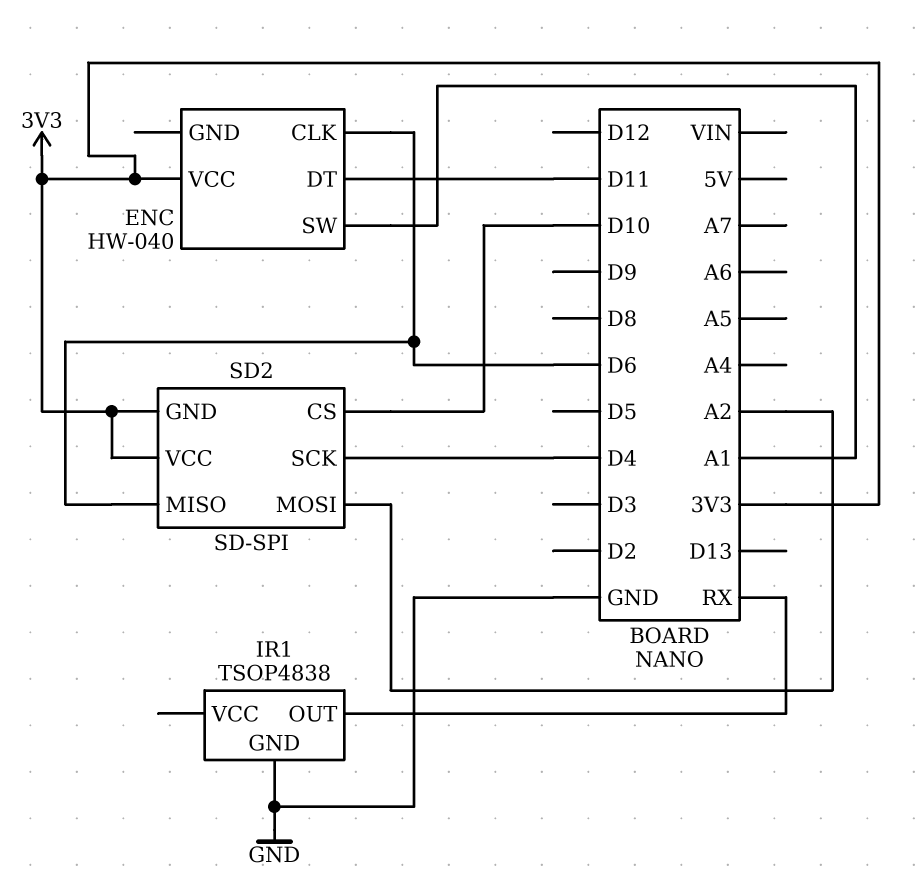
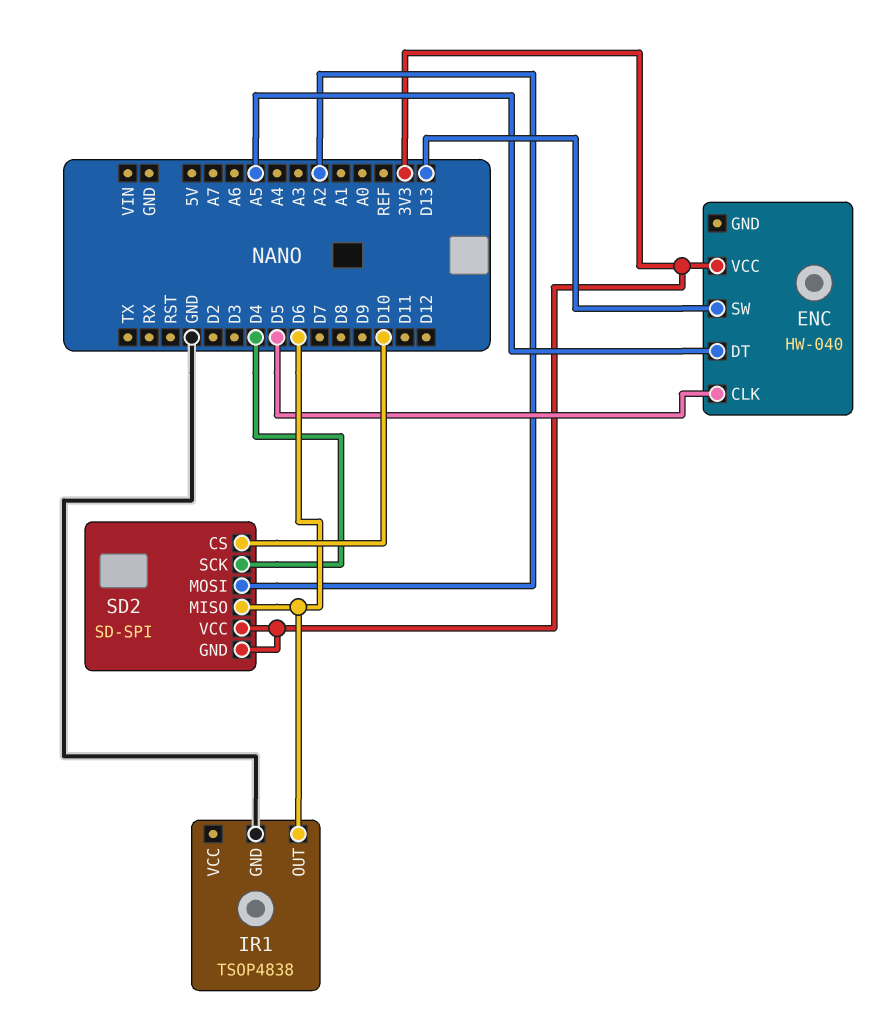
ENC pin CLK: D6 -> D5
ENC pin DT: D11 -> A5
ENC pin SW: A1 -> D13
IR1 pin OUT: RX -> D6

